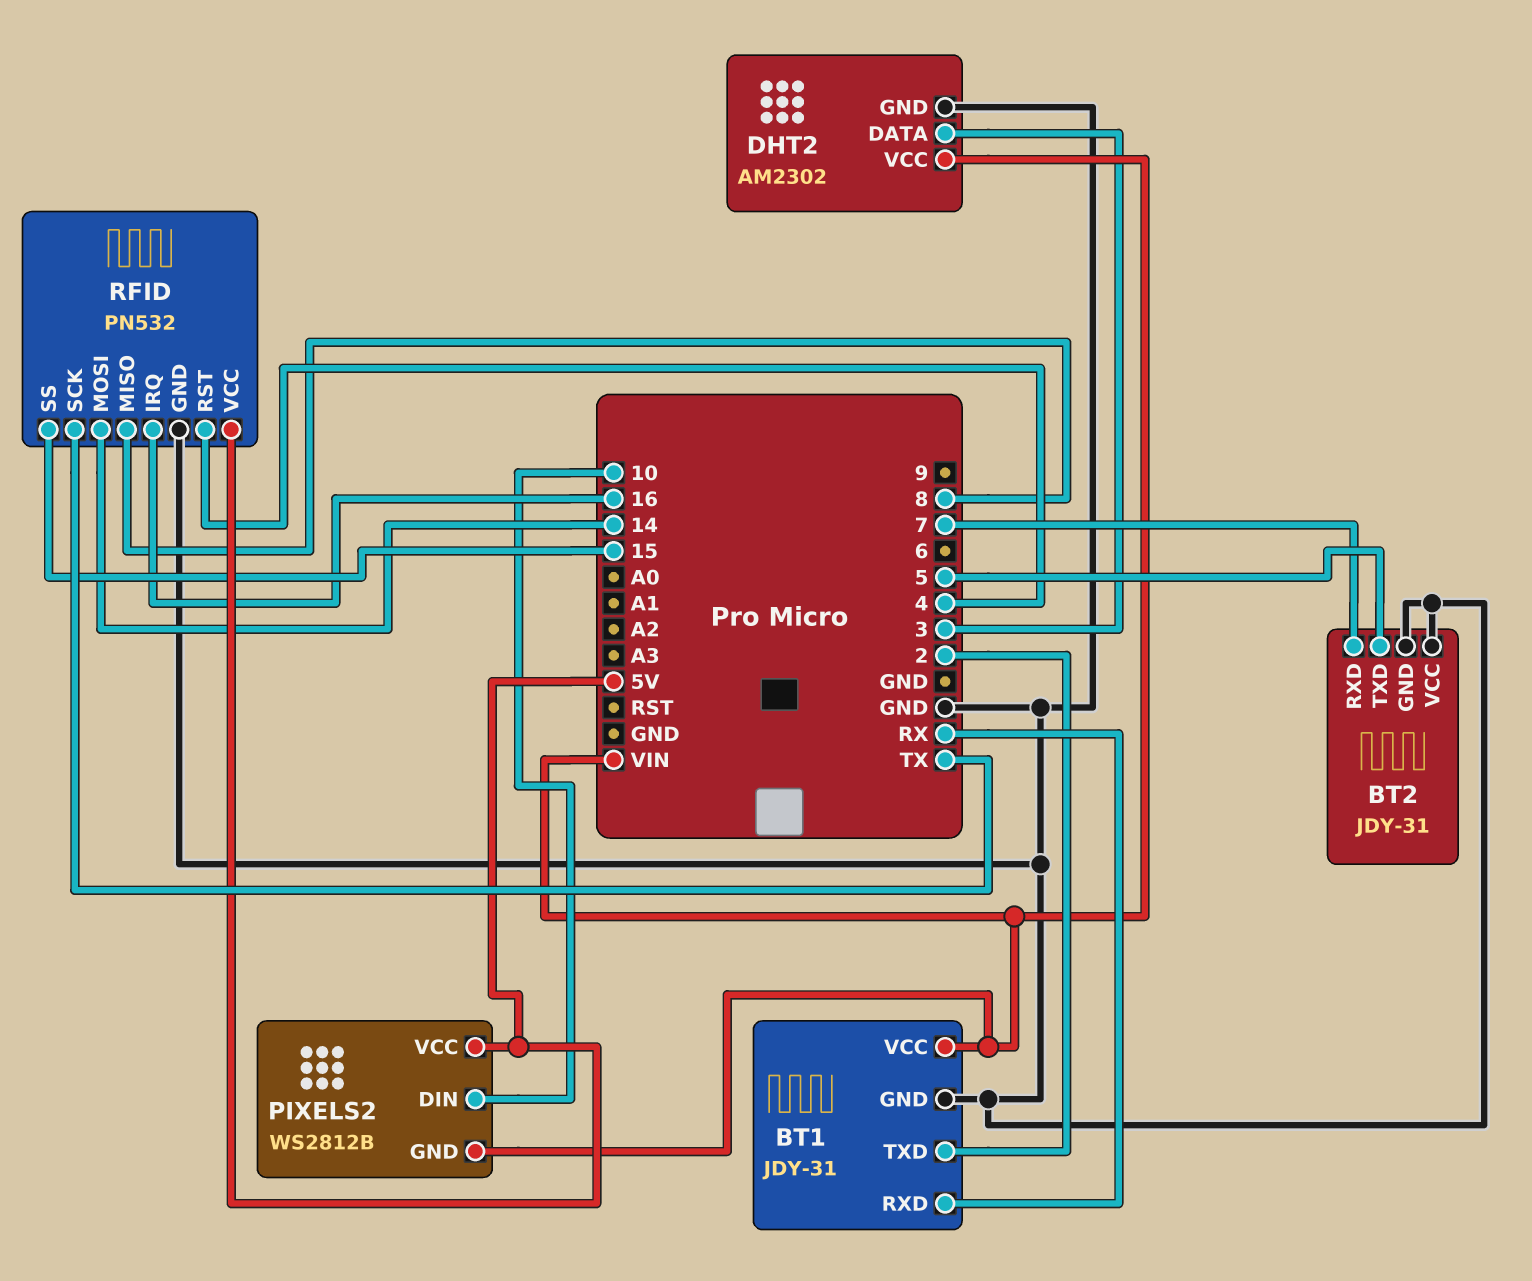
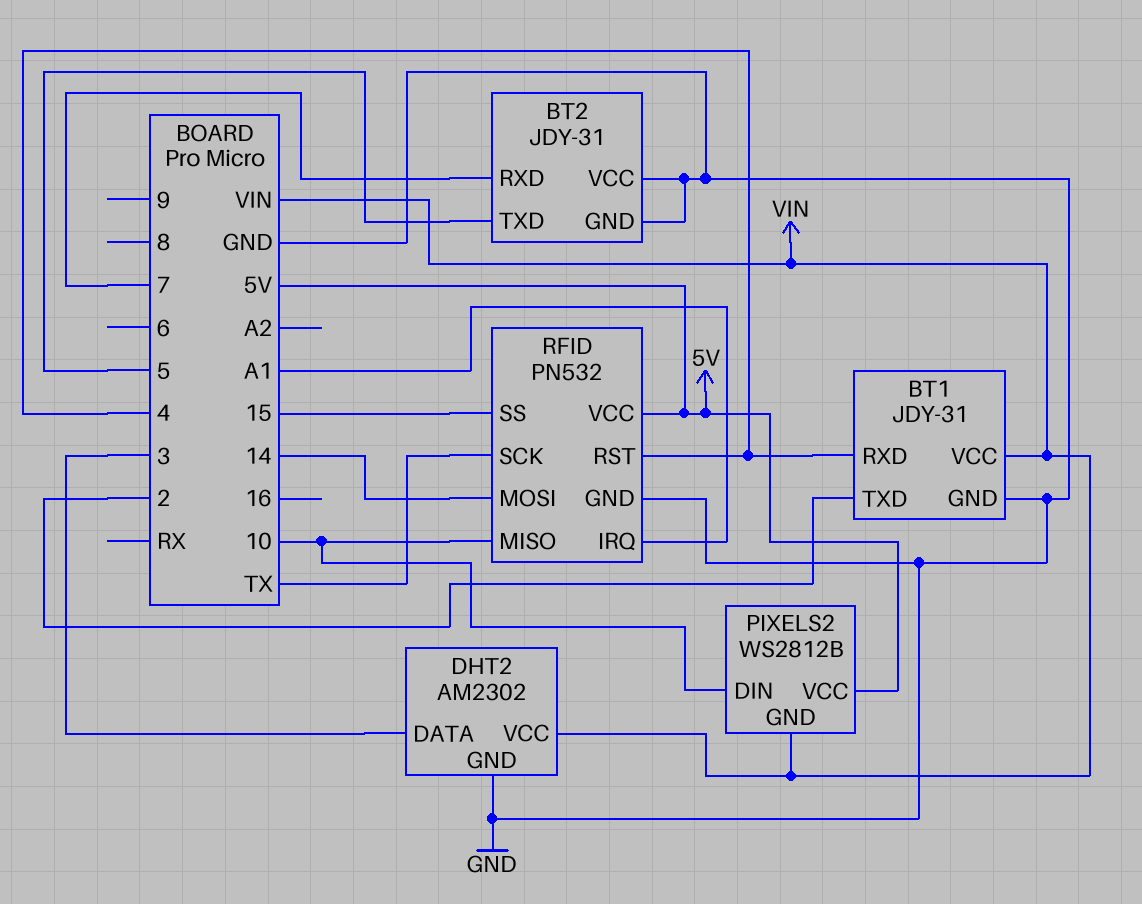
BT1 pin RXD: RX -> 4
RFID pin IRQ: 16 -> A1
RFID pin MISO: 8 -> 10

